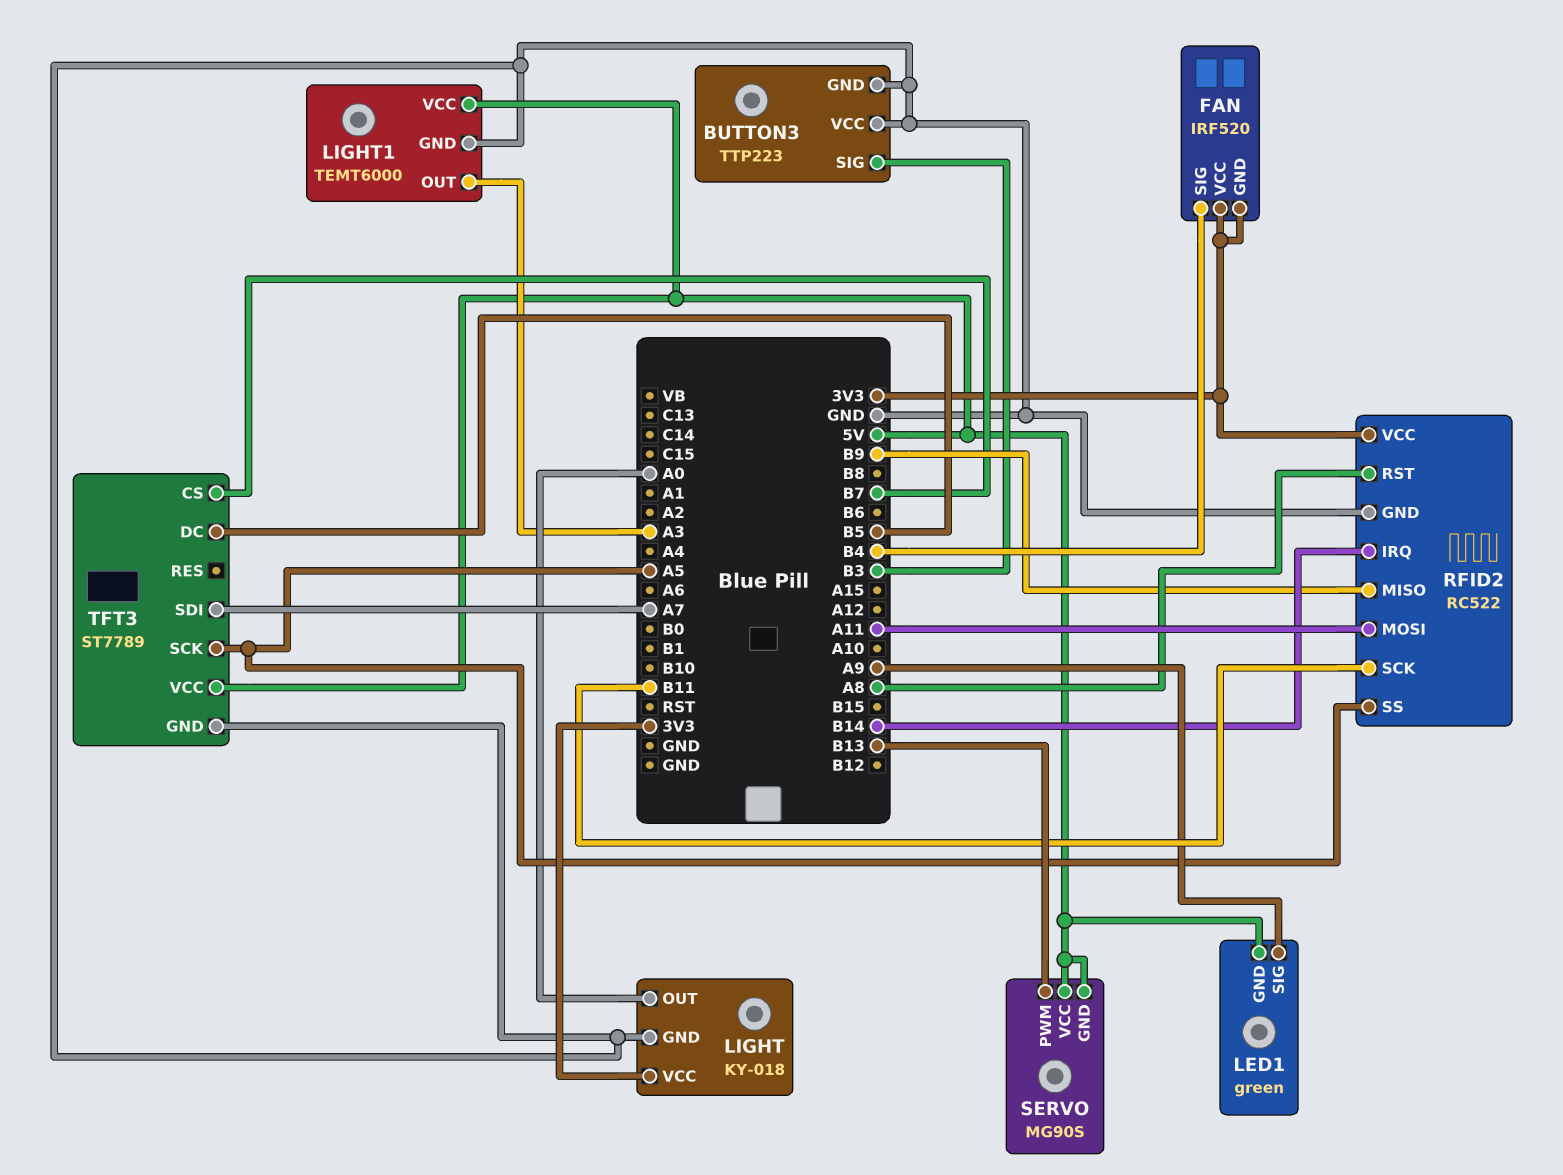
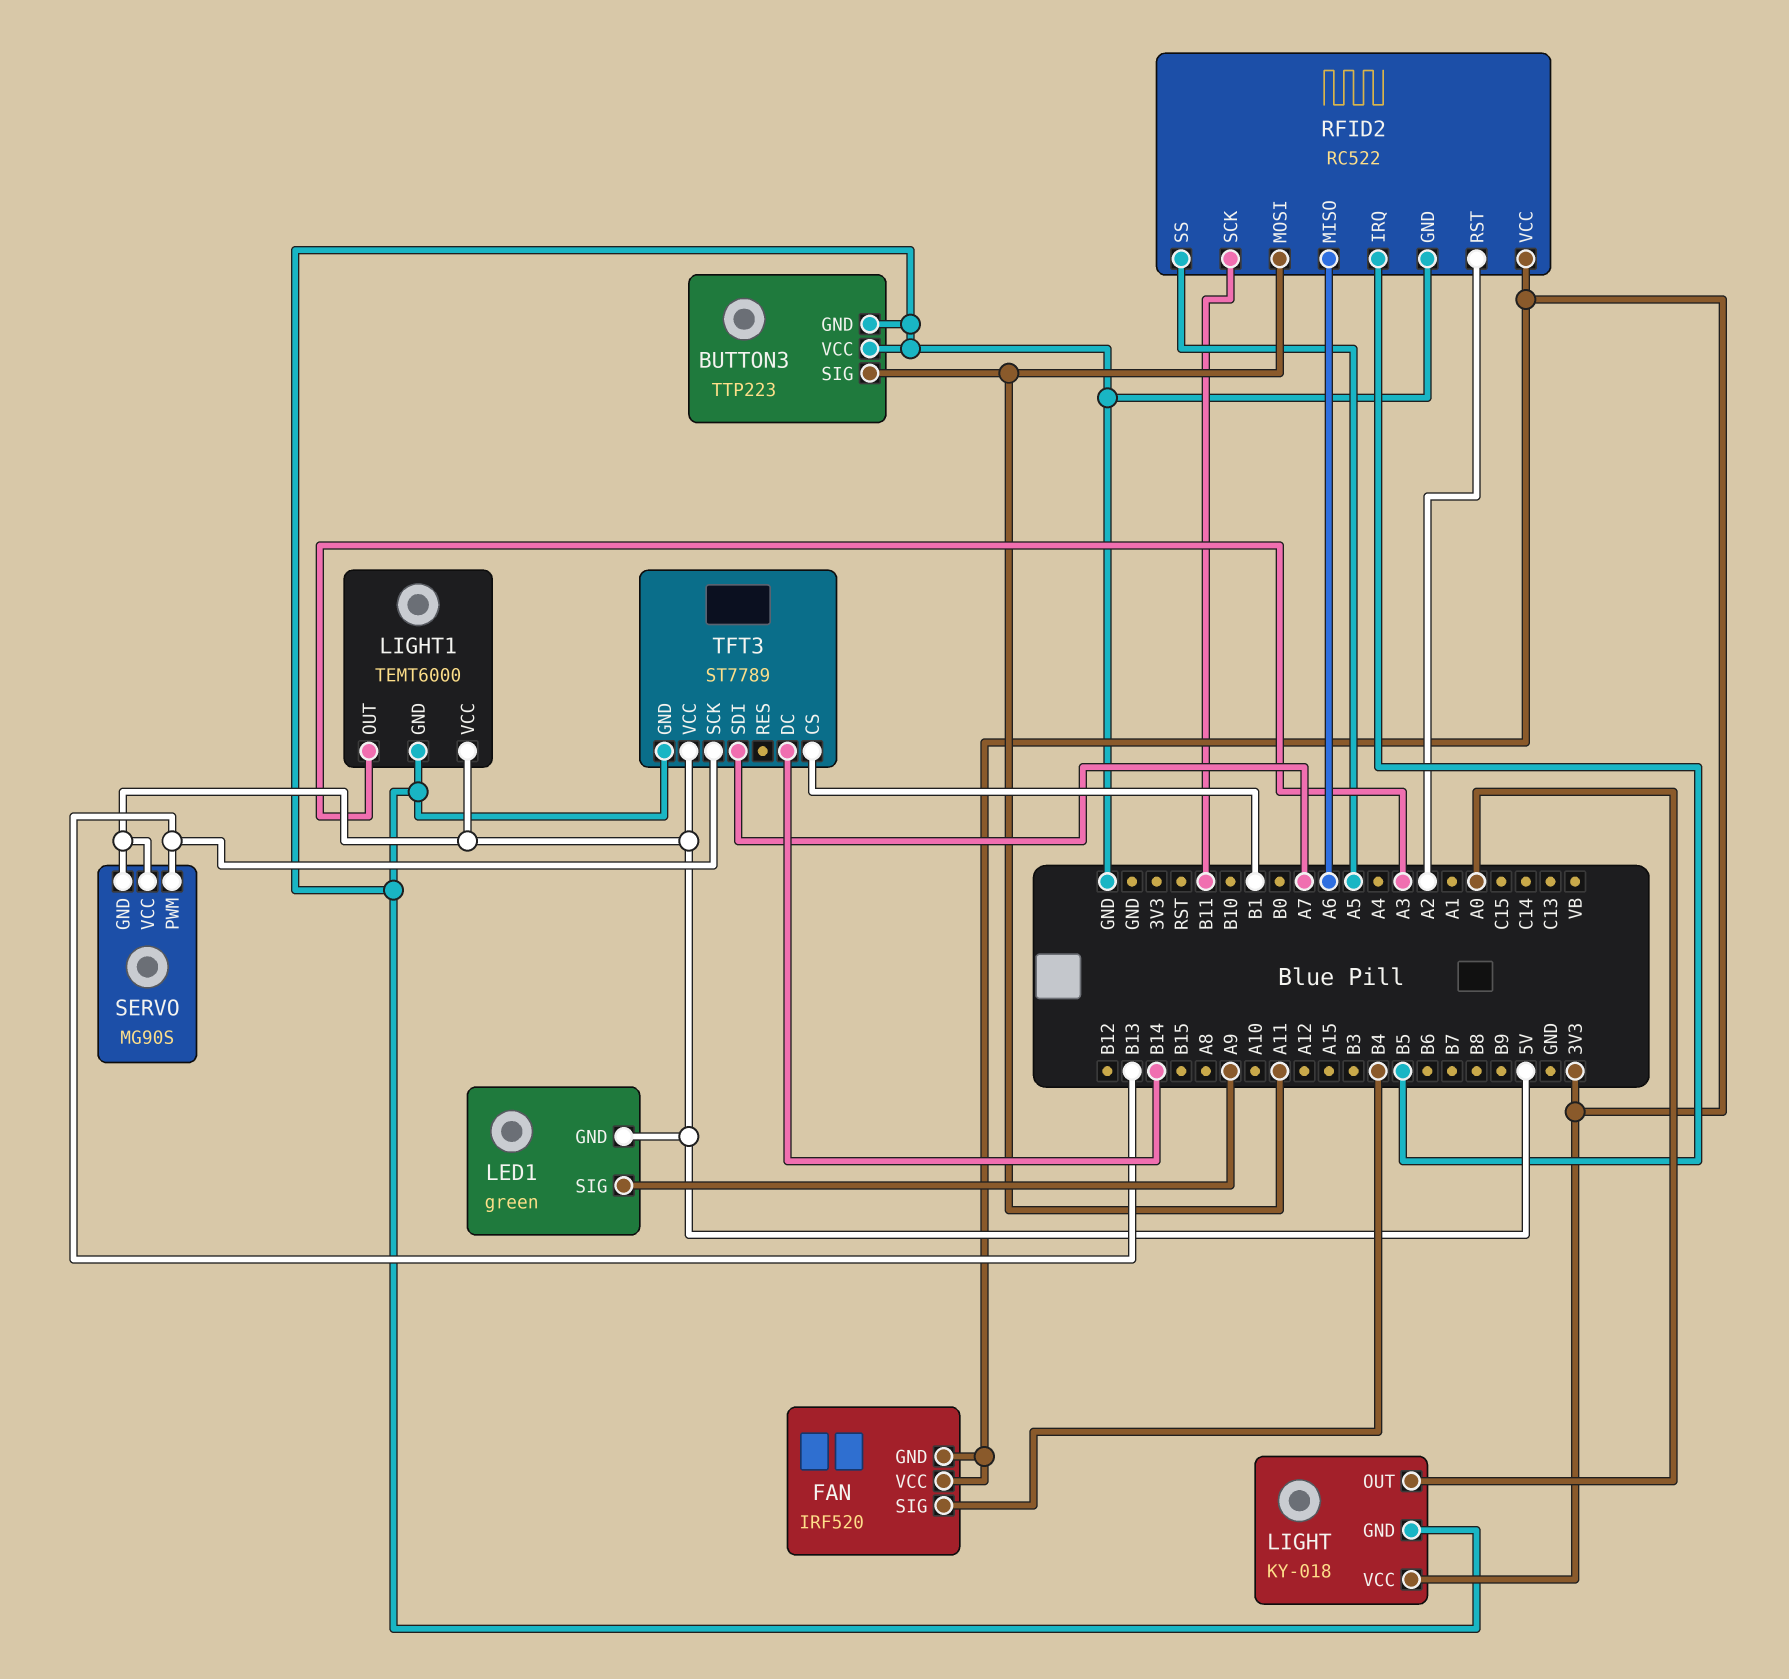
BUTTON3 pin SIG: B3 -> A11
RFID2 pin IRQ: B14 -> B5
RFID2 pin MISO: B9 -> A6
RFID2 pin RST: A8 -> A2
TFT3 pin CS: B7 -> B1
TFT3 pin DC: B5 -> B14
TFT3 pin SCK: A5 -> B13

